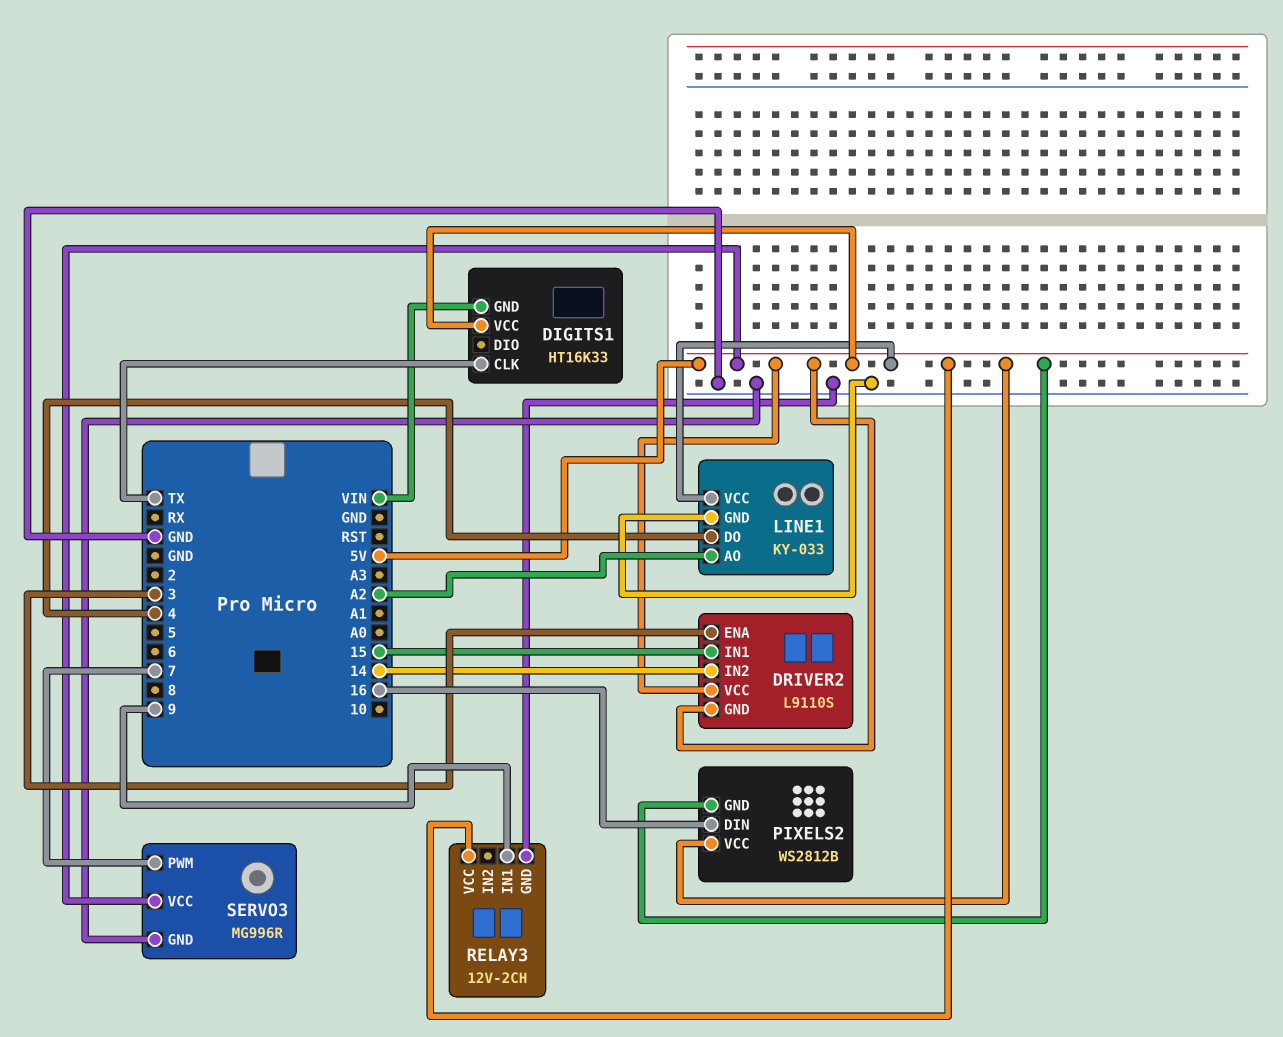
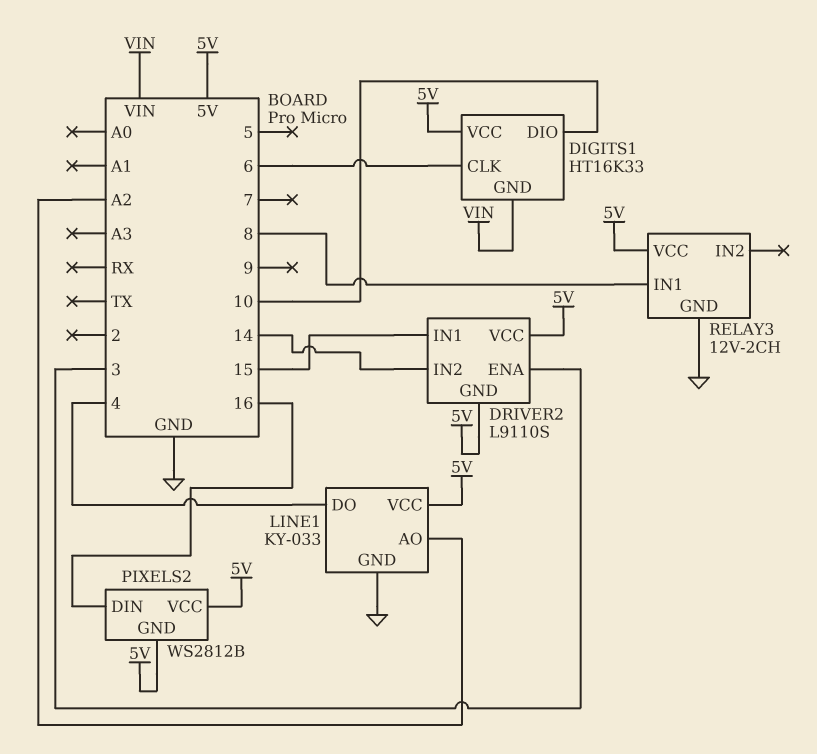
DIGITS1 pin CLK: TX -> 6
DIGITS1 pin DIO: none -> 10
RELAY3 pin IN1: 9 -> 8
SERVO3: MG996R -> none
SERVO3 pin GND: GND -> none
SERVO3 pin PWM: 7 -> none
SERVO3 pin VCC: 5V -> none

